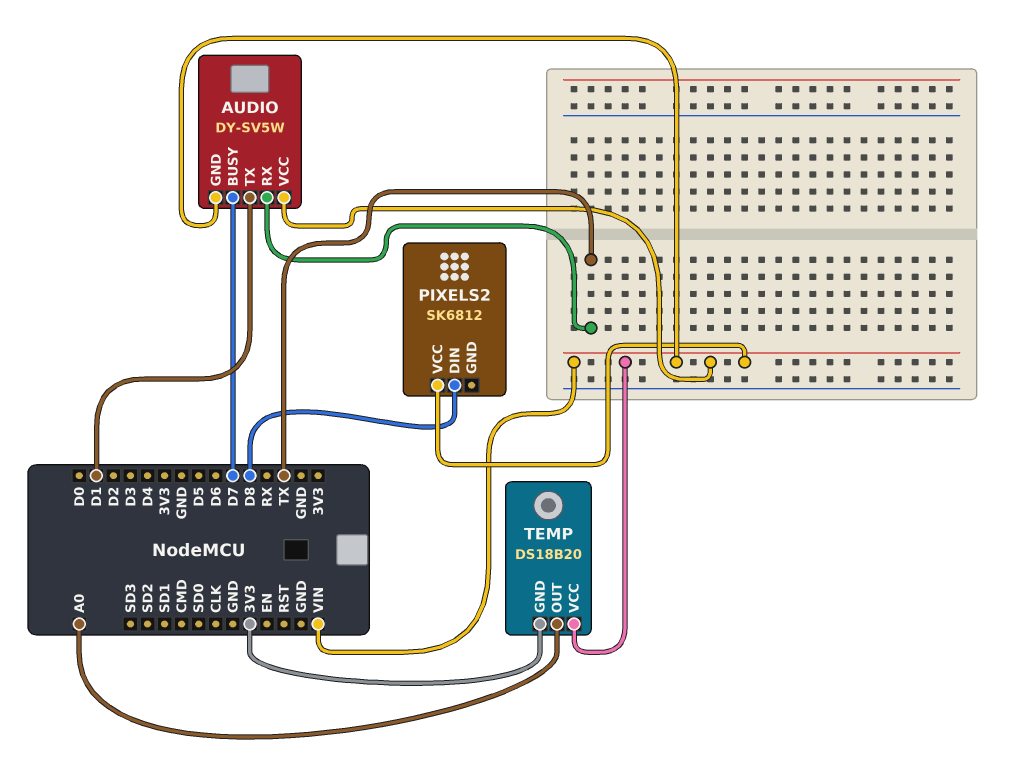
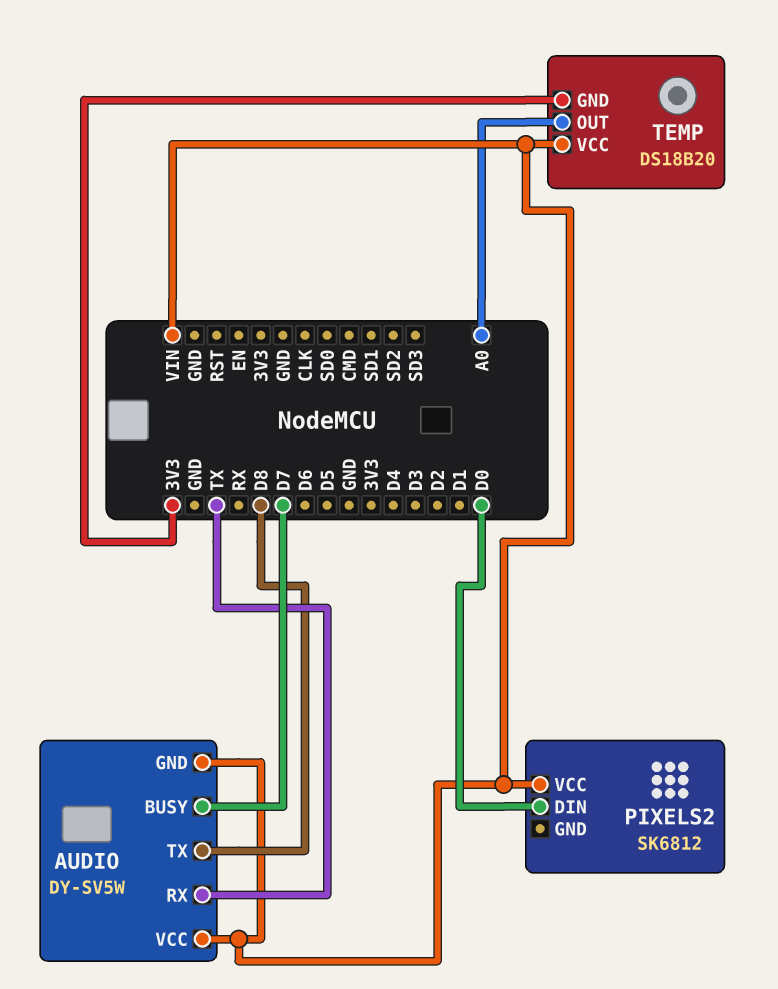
AUDIO pin TX: D1 -> D8
PIXELS2 pin DIN: D8 -> D0

